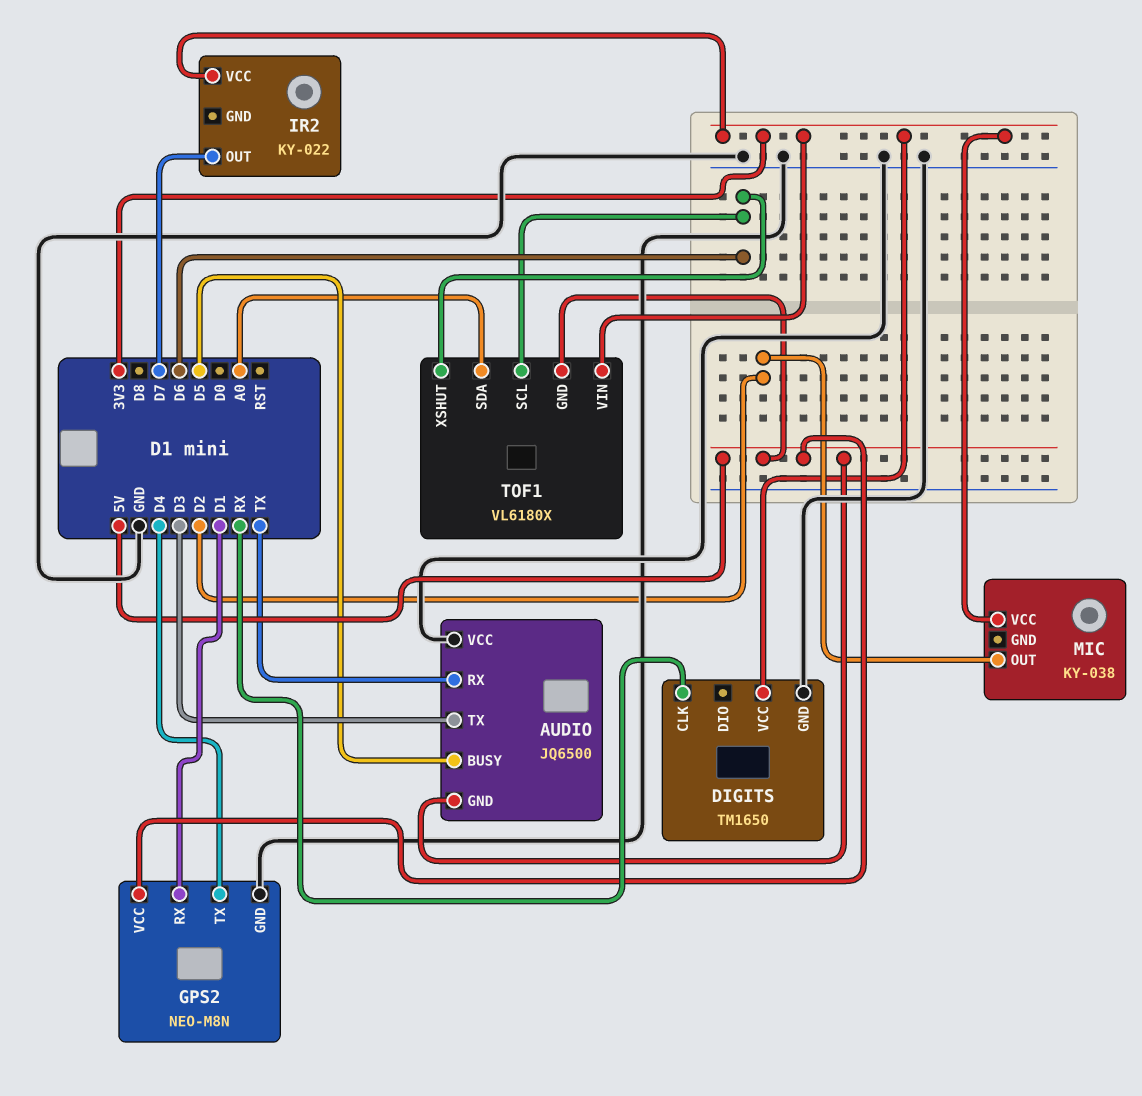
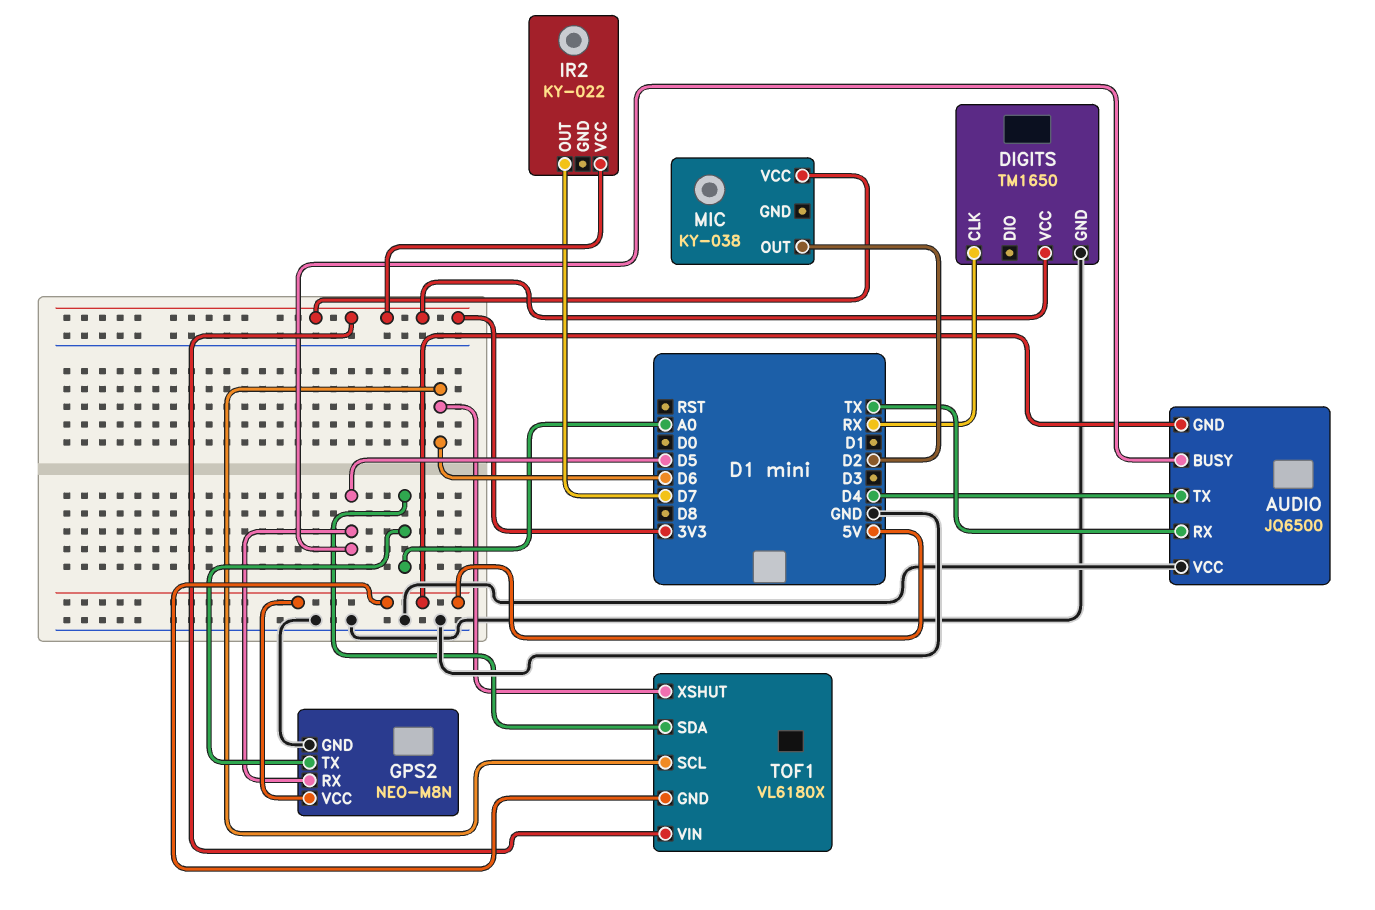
AUDIO pin TX: D3 -> D4
GPS2 pin RX: D1 -> D5
GPS2 pin TX: D4 -> A0

